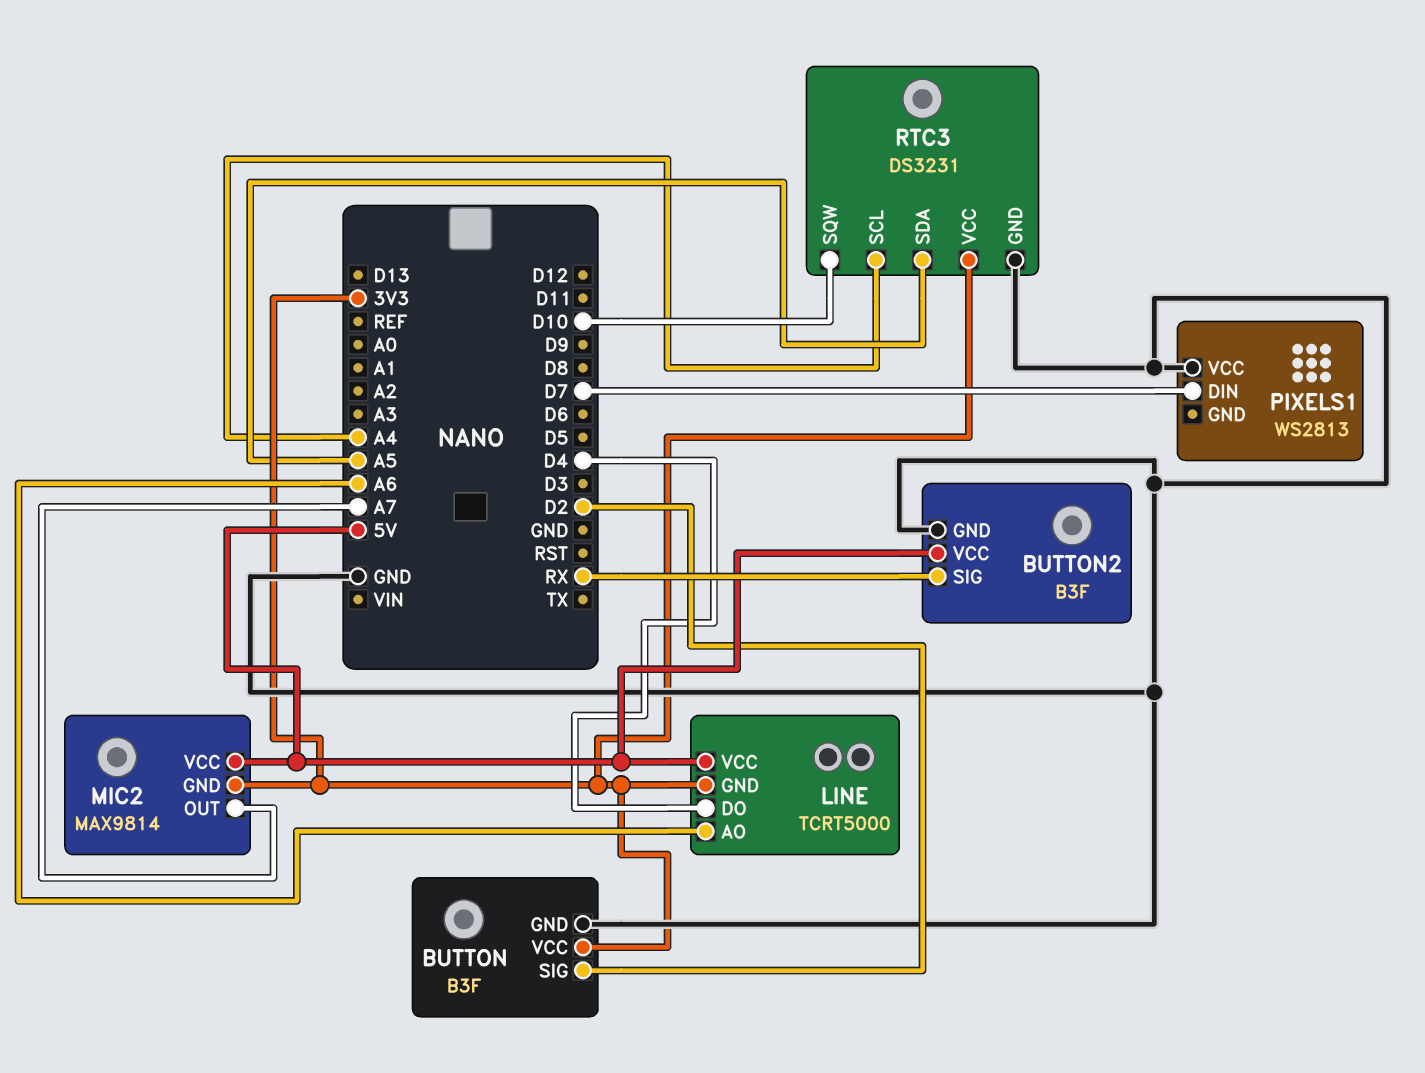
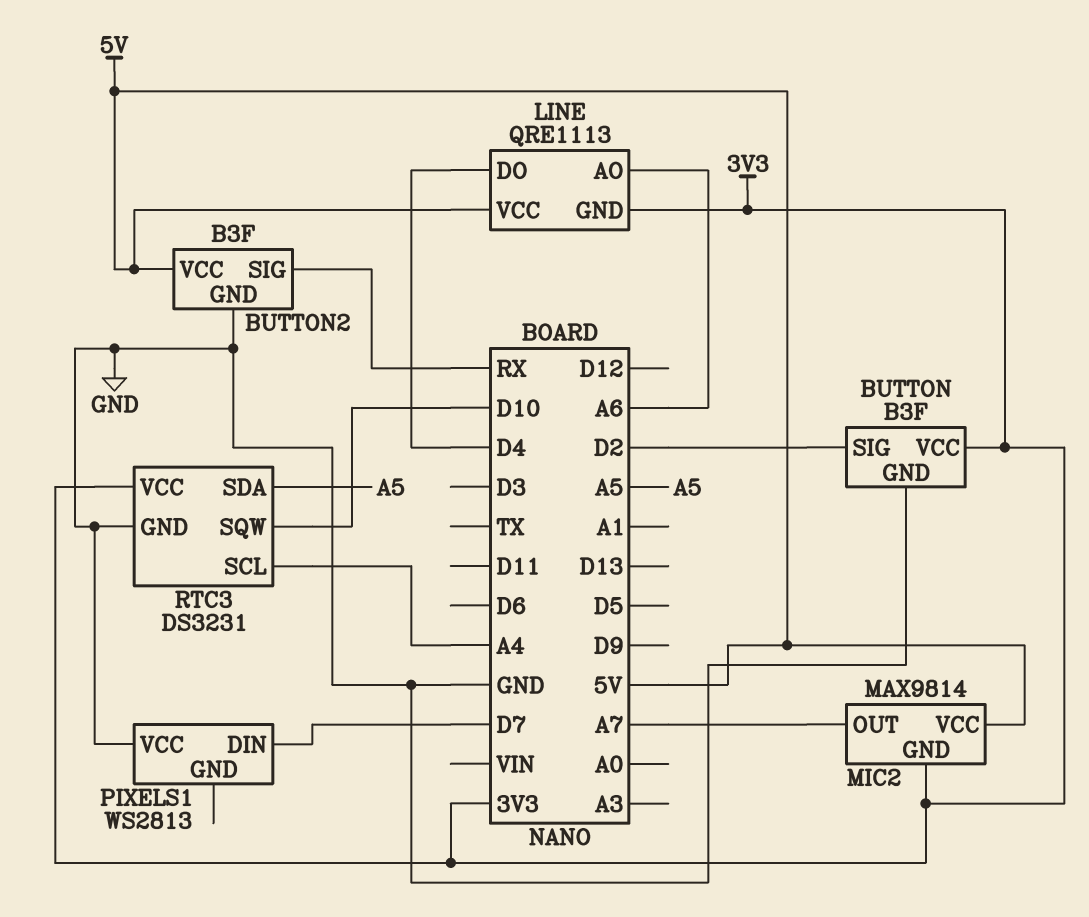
LINE: TCRT5000 -> QRE1113

